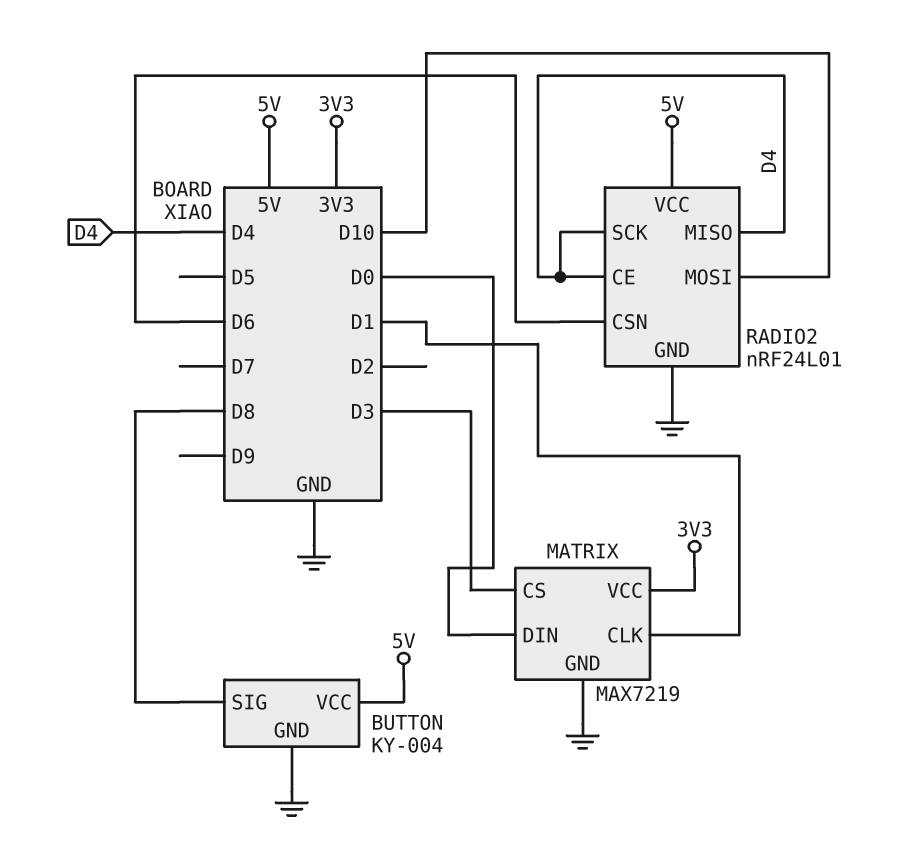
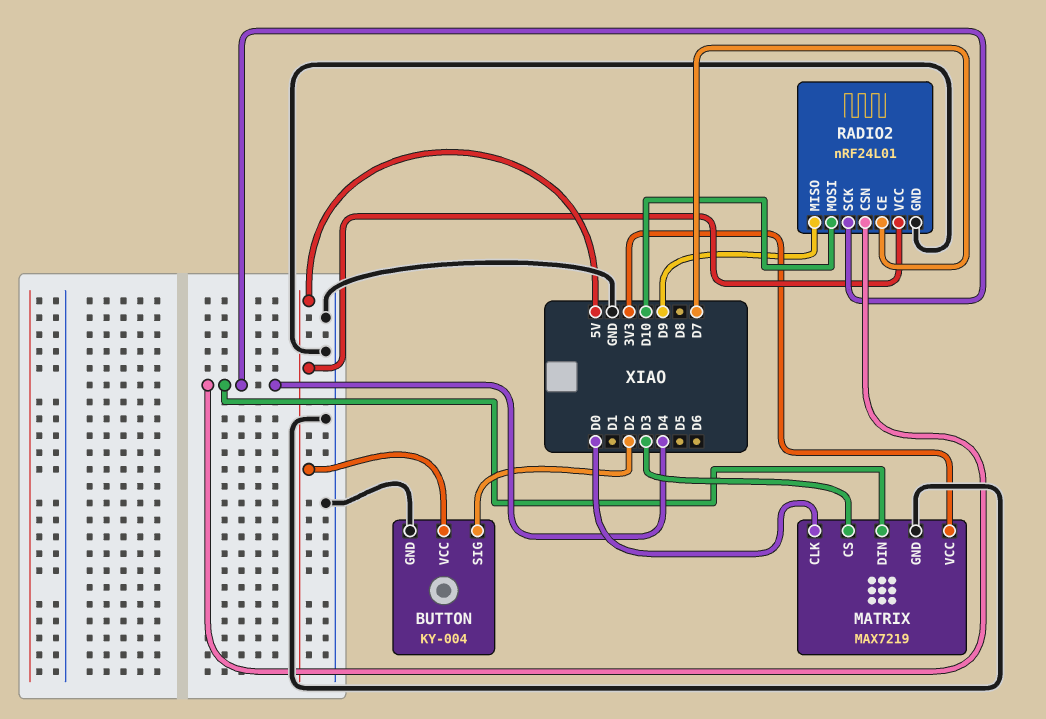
BUTTON pin SIG: D8 -> D2
MATRIX pin CLK: D1 -> D0
MATRIX pin DIN: D0 -> D4
RADIO2 pin CE: D4 -> D7
RADIO2 pin CSN: D6 -> D4
RADIO2 pin MISO: D4 -> D9

